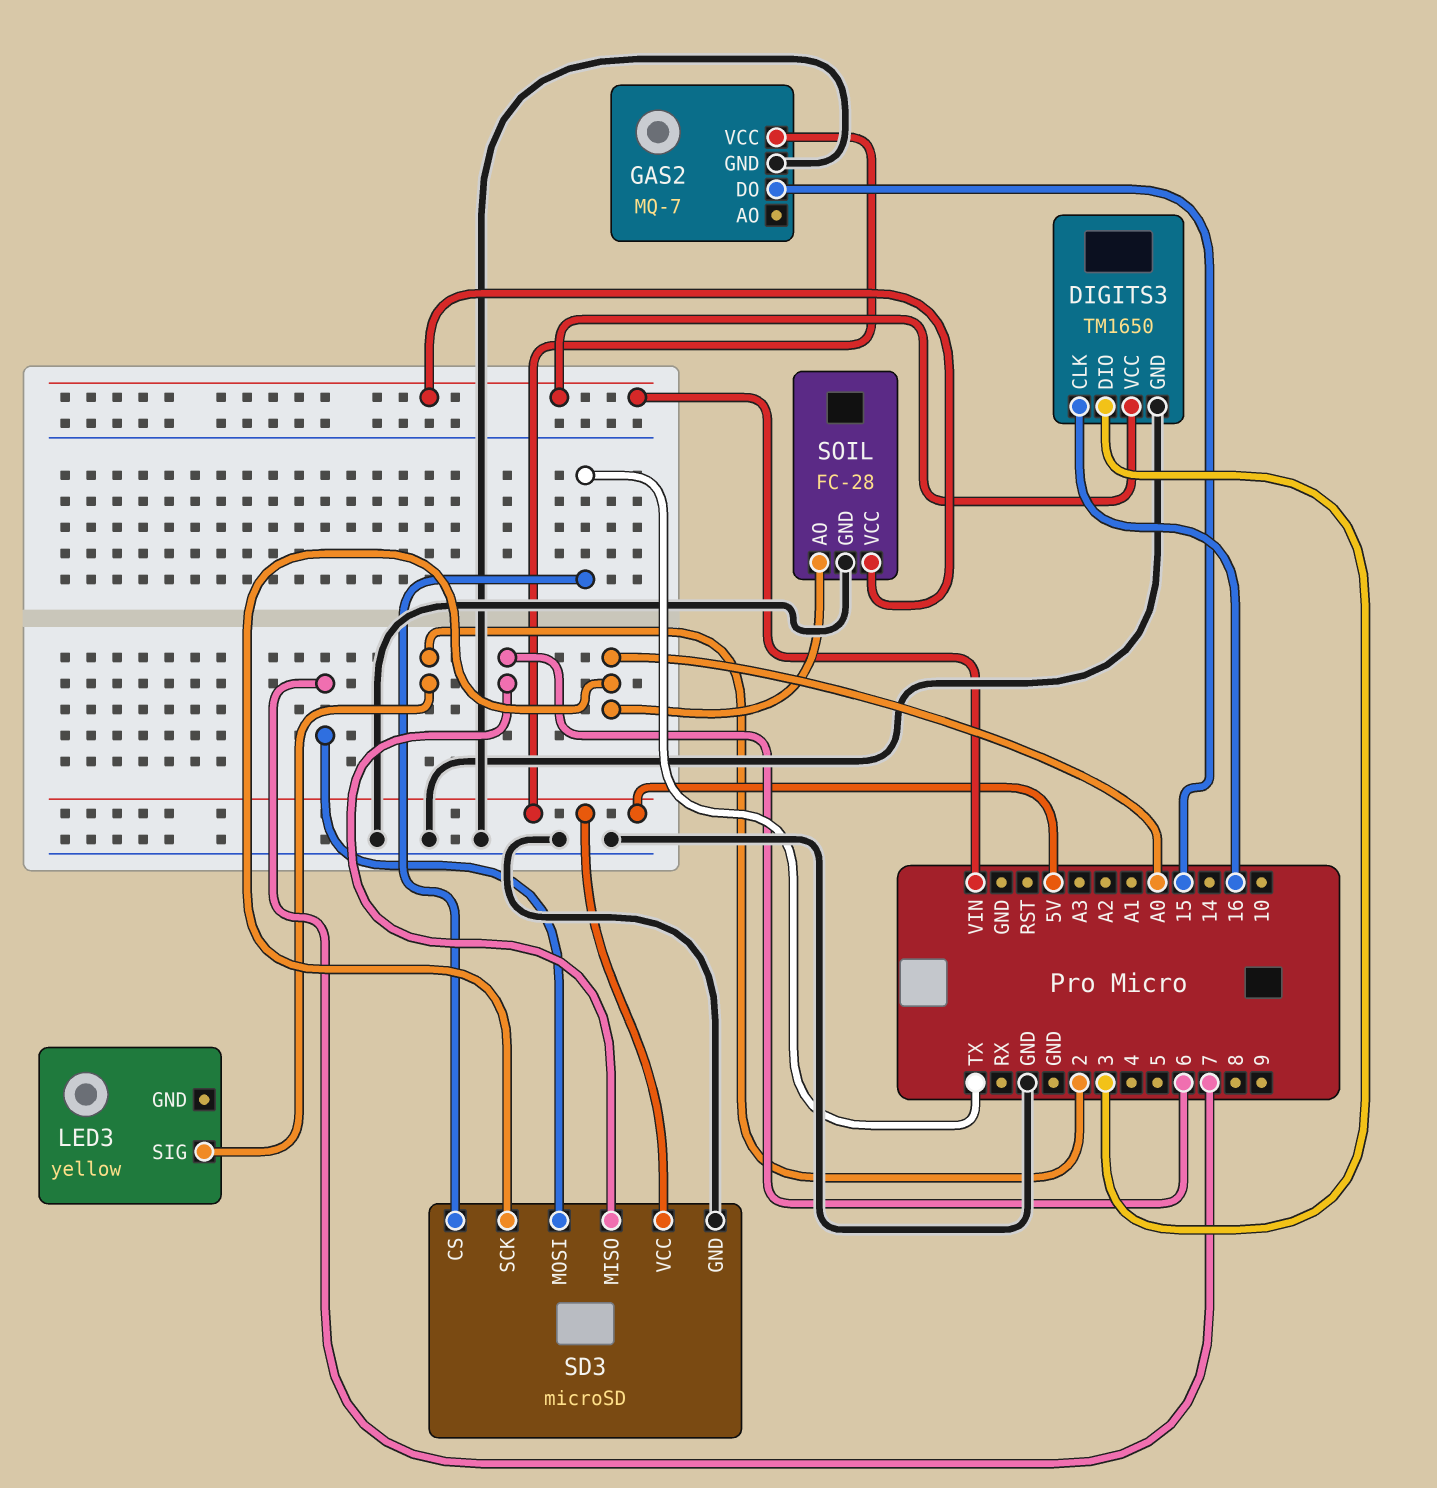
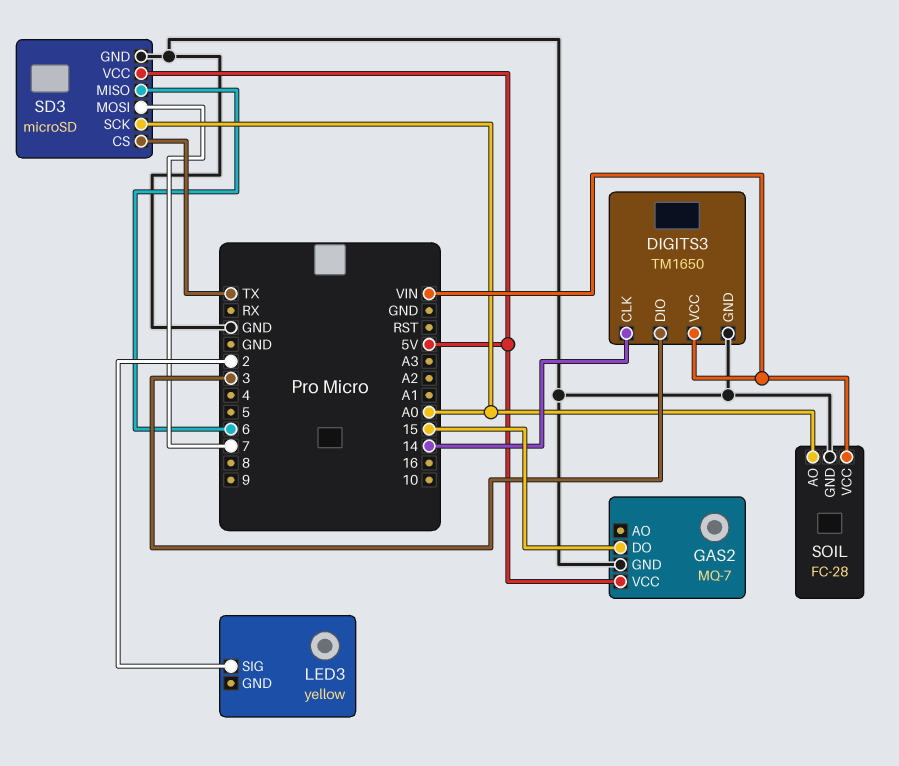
DIGITS3 pin CLK: 16 -> 14

